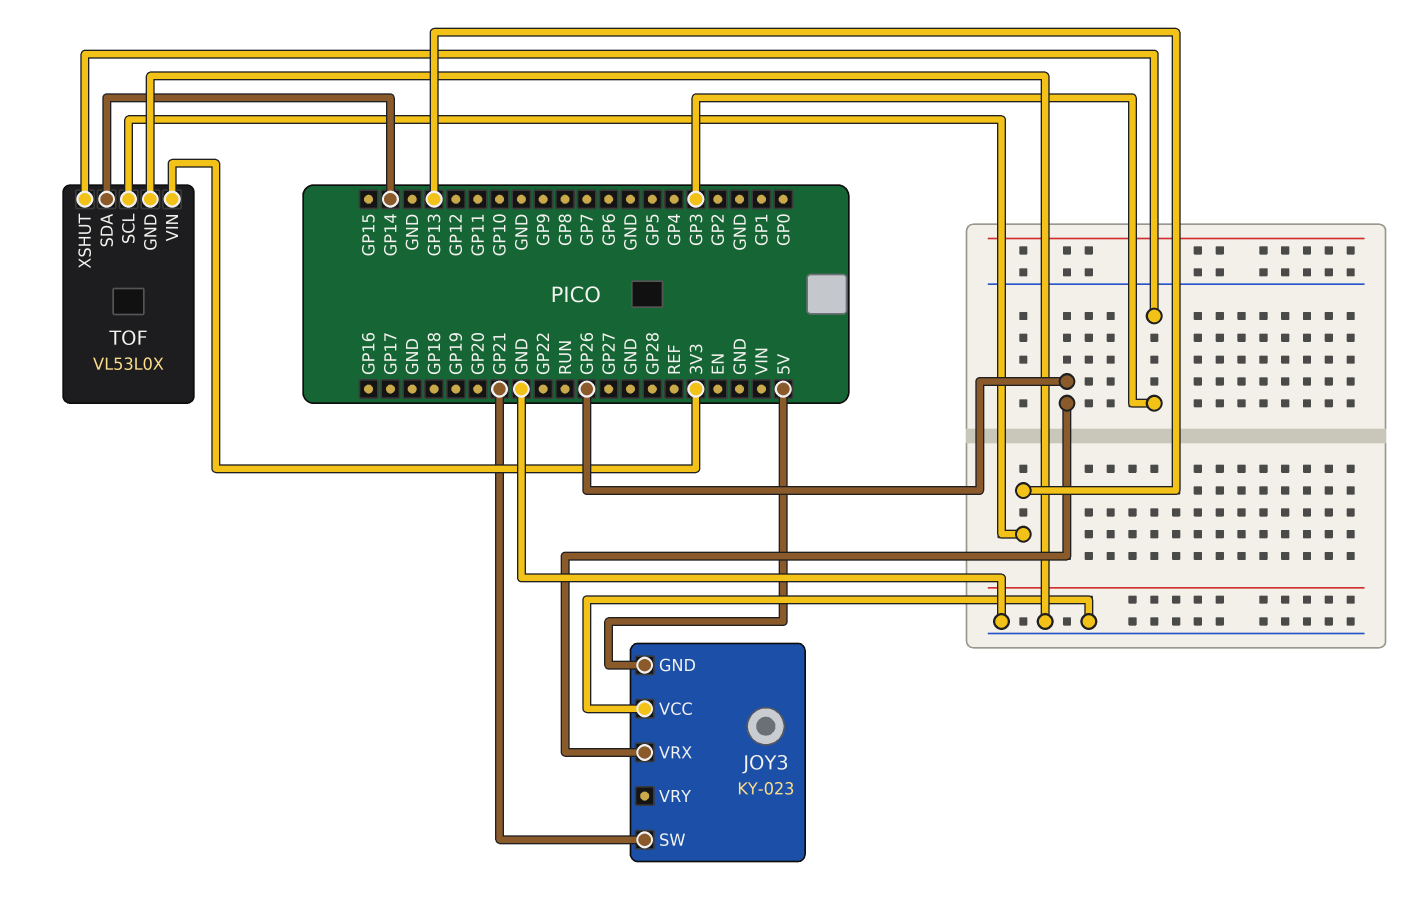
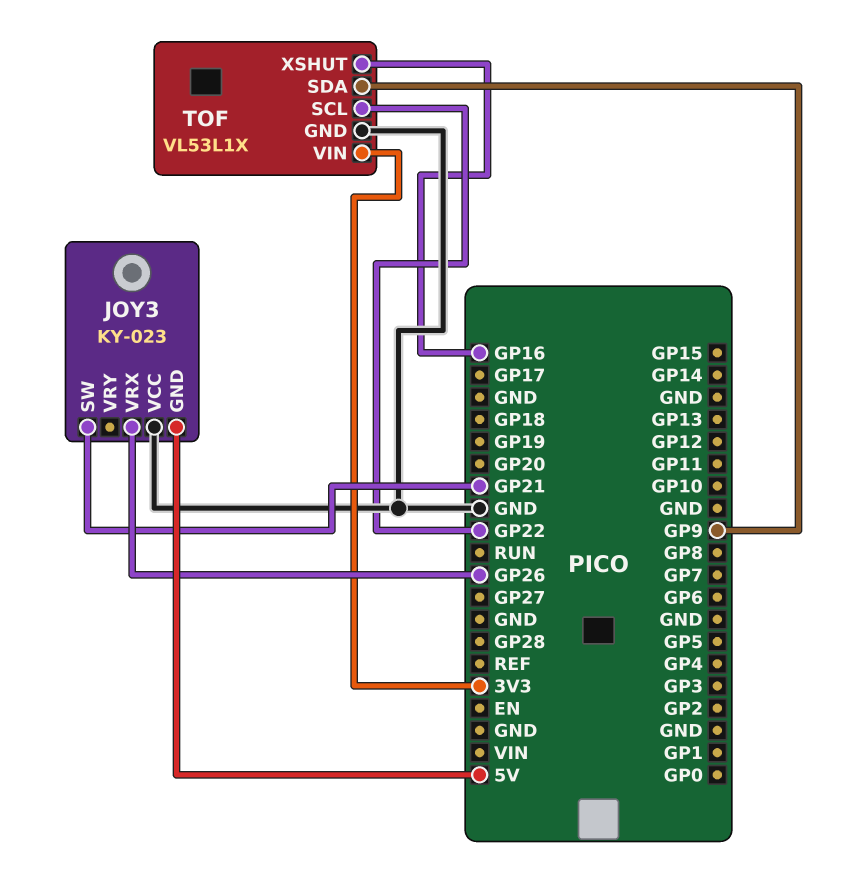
TOF: VL53L0X -> VL53L1X
TOF pin SCL: GP13 -> GP22
TOF pin SDA: GP14 -> GP9
TOF pin XSHUT: GP3 -> GP16

